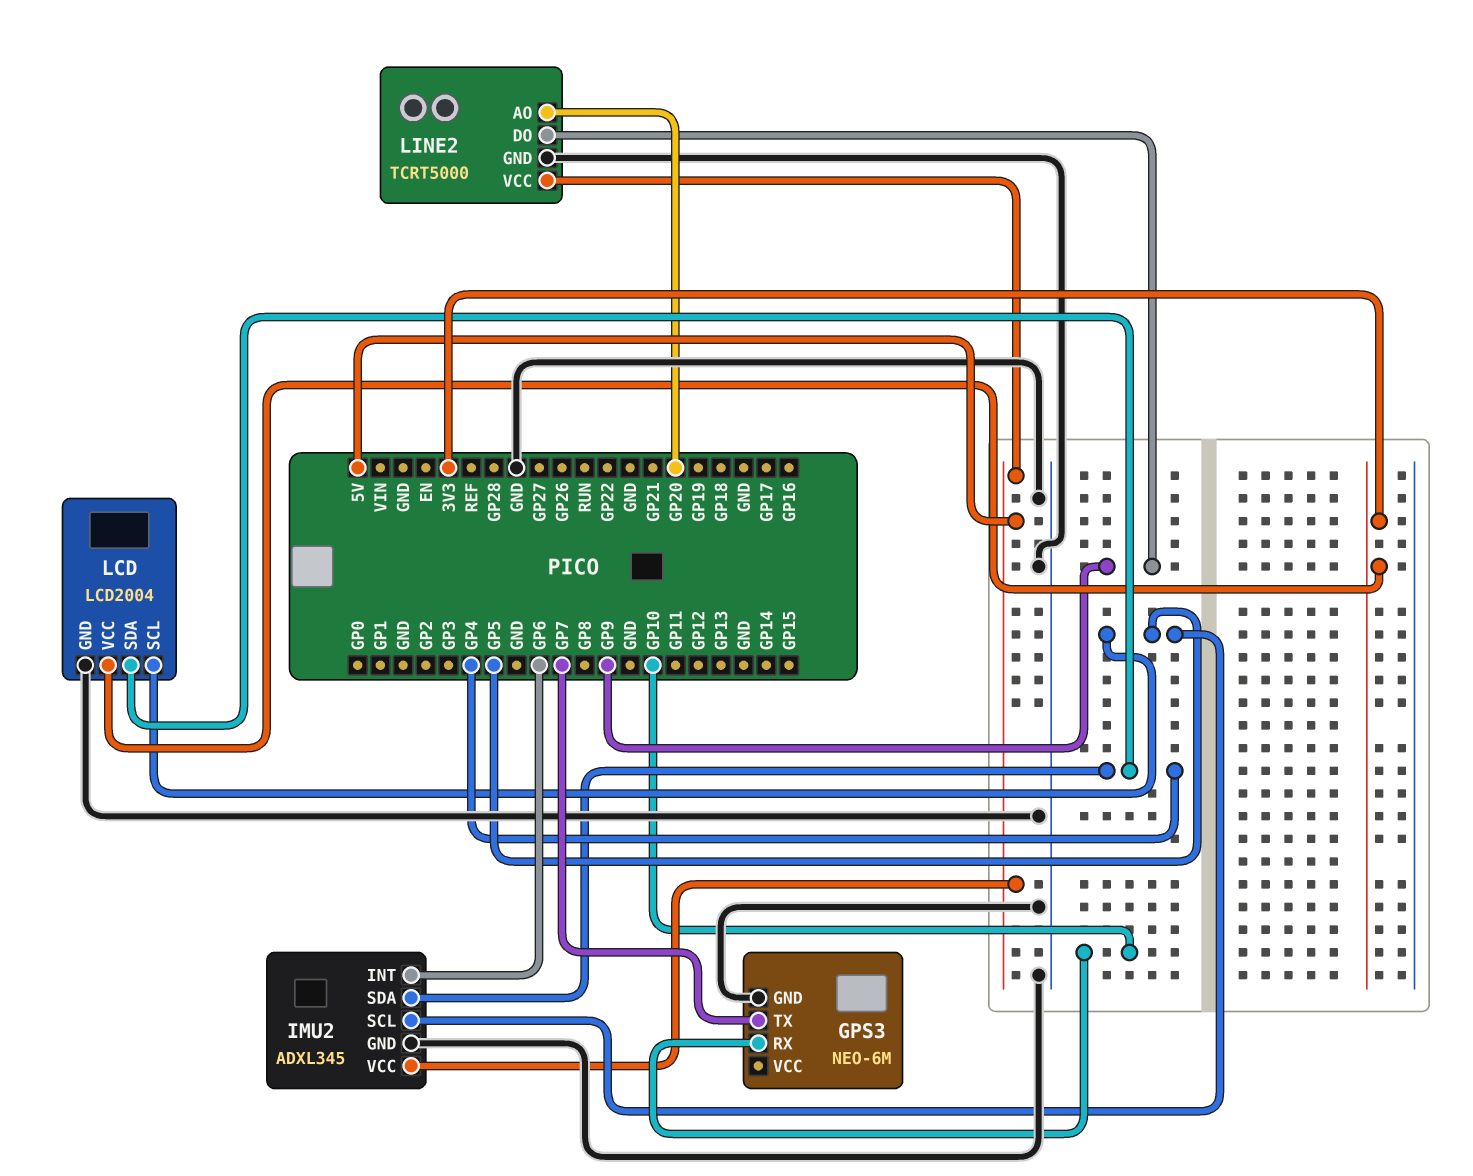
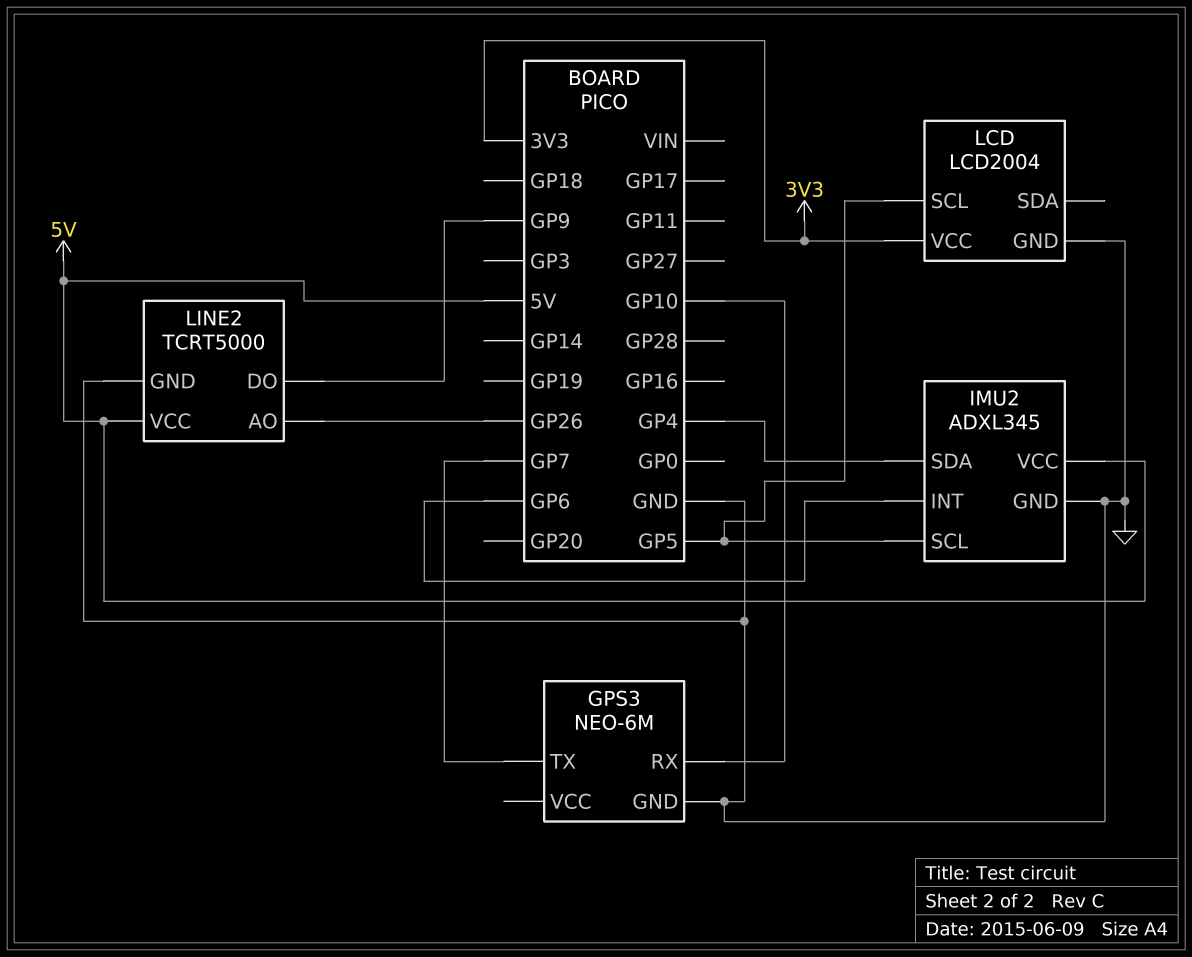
LCD pin SDA: GP4 -> none
LINE2 pin AO: GP20 -> GP26

